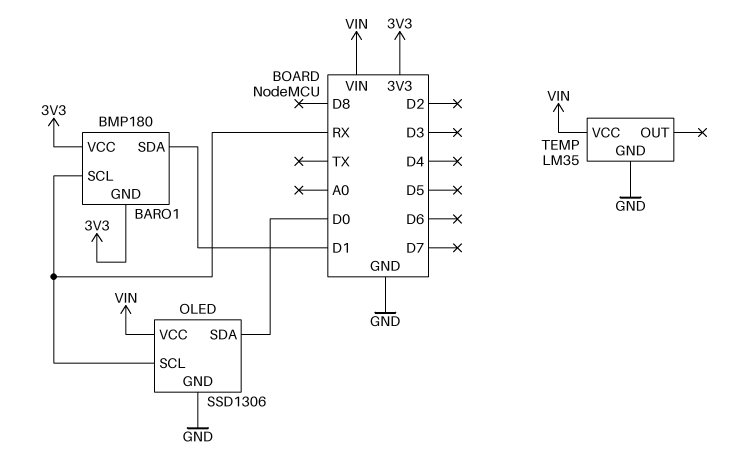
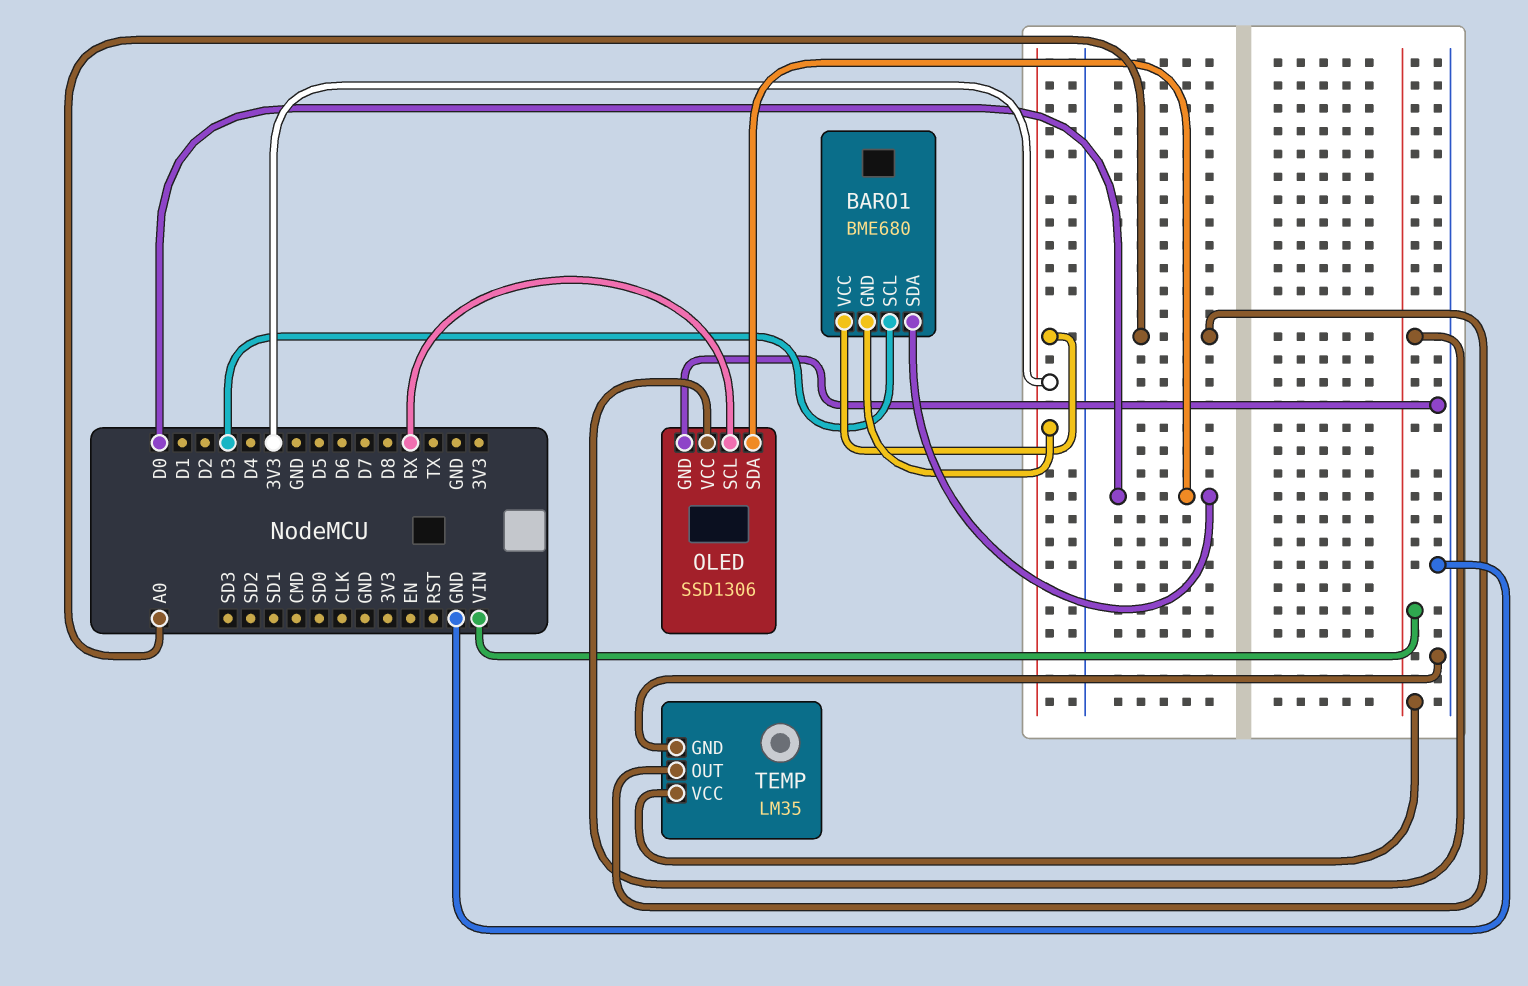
BARO1: BMP180 -> BME680
BARO1 pin SCL: RX -> D3
BARO1 pin SDA: D1 -> D0
TEMP pin OUT: none -> A0

